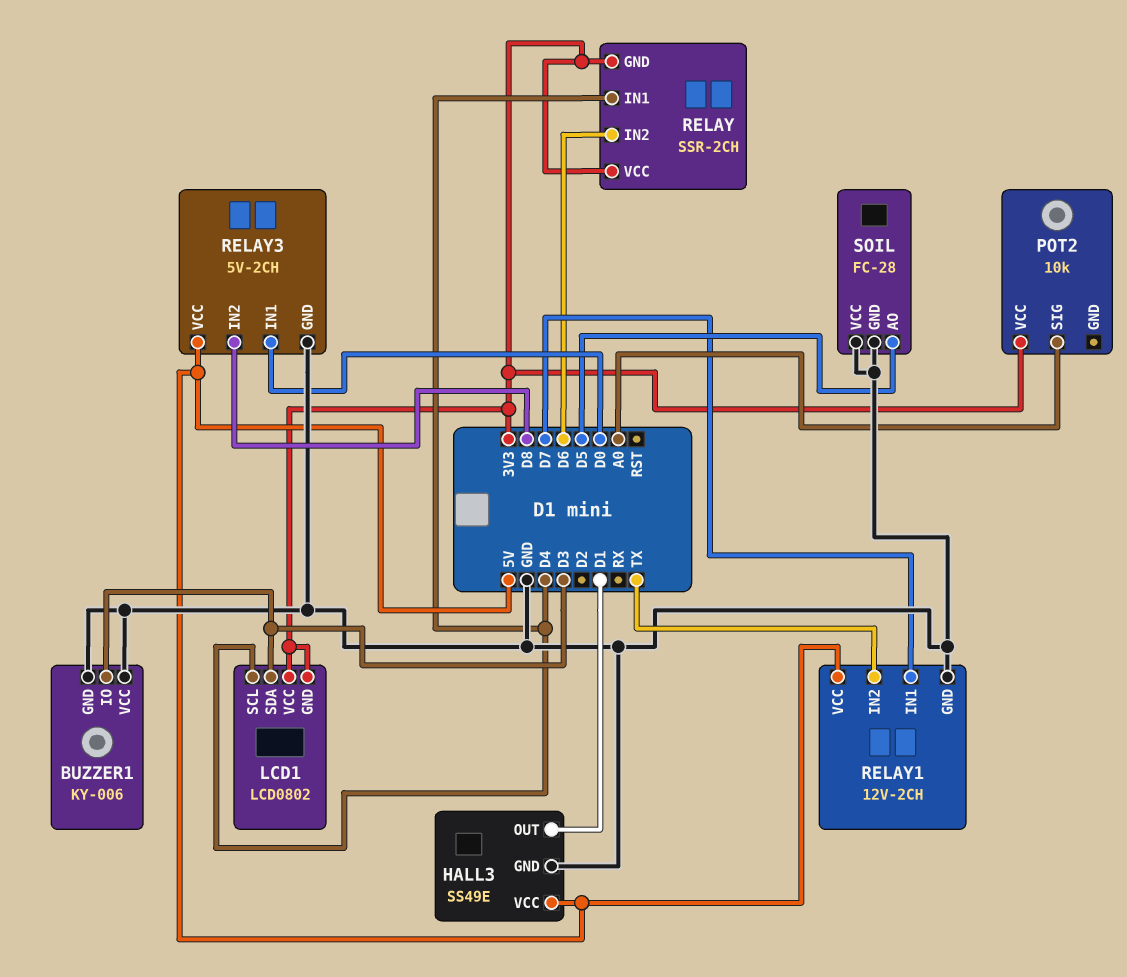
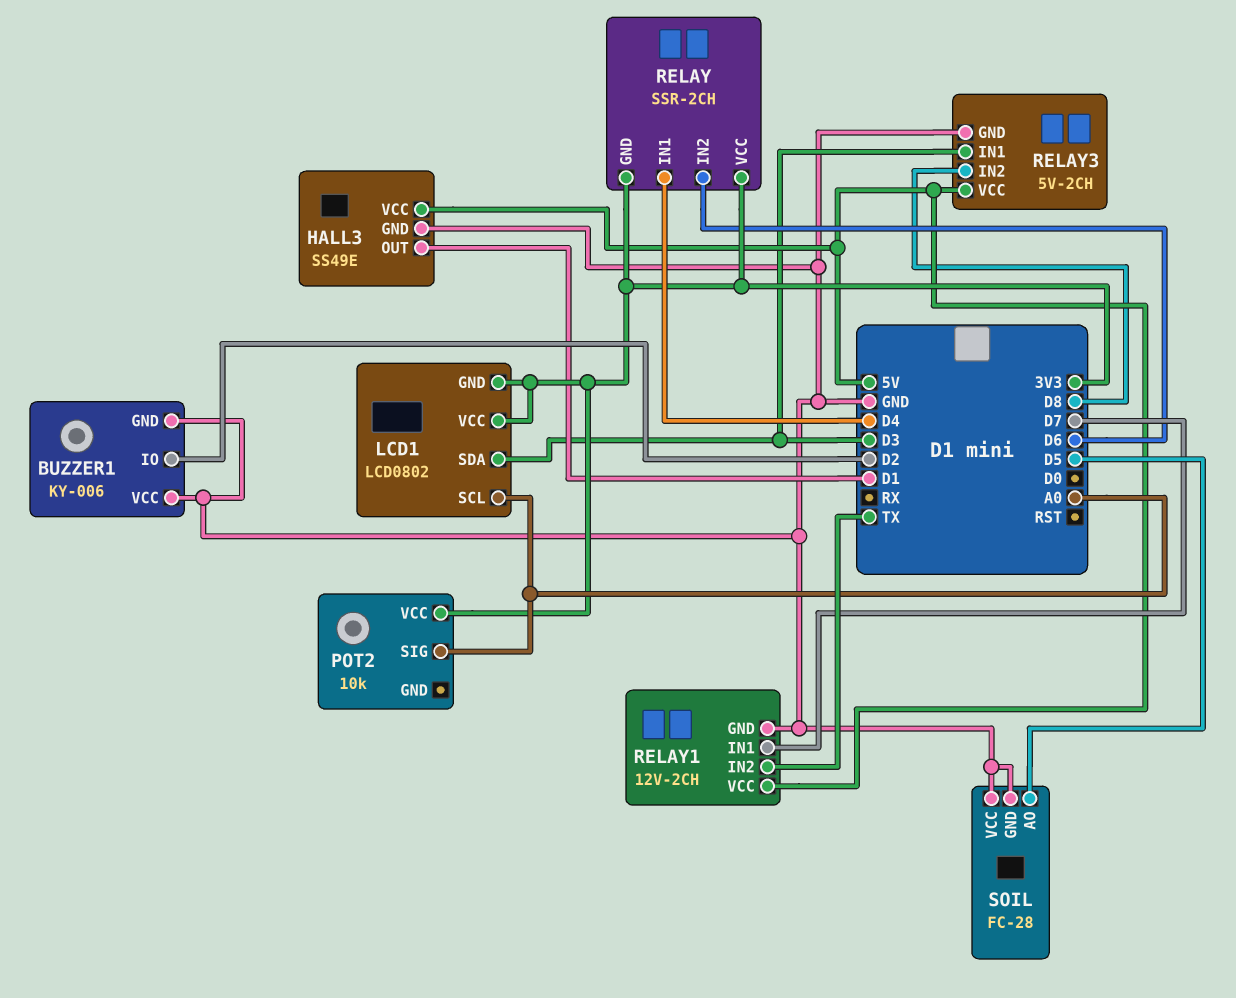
BUZZER1 pin IO: D3 -> D2
LCD1 pin SCL: D4 -> A0
RELAY3 pin IN1: D0 -> D3

